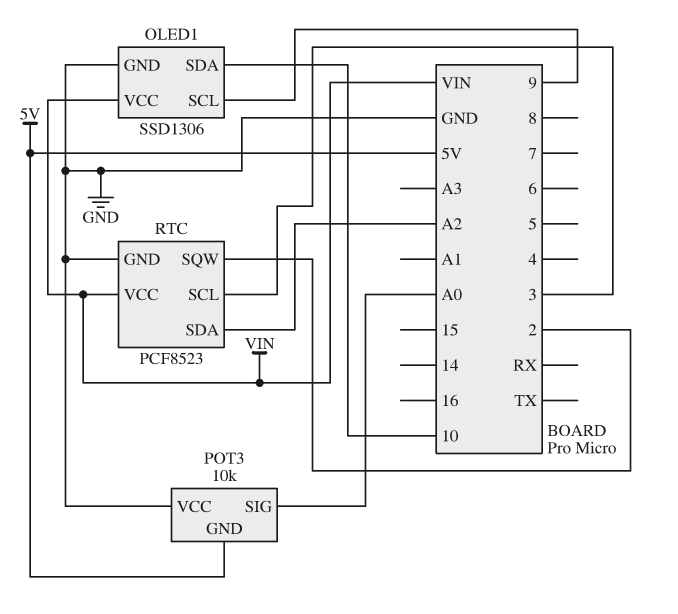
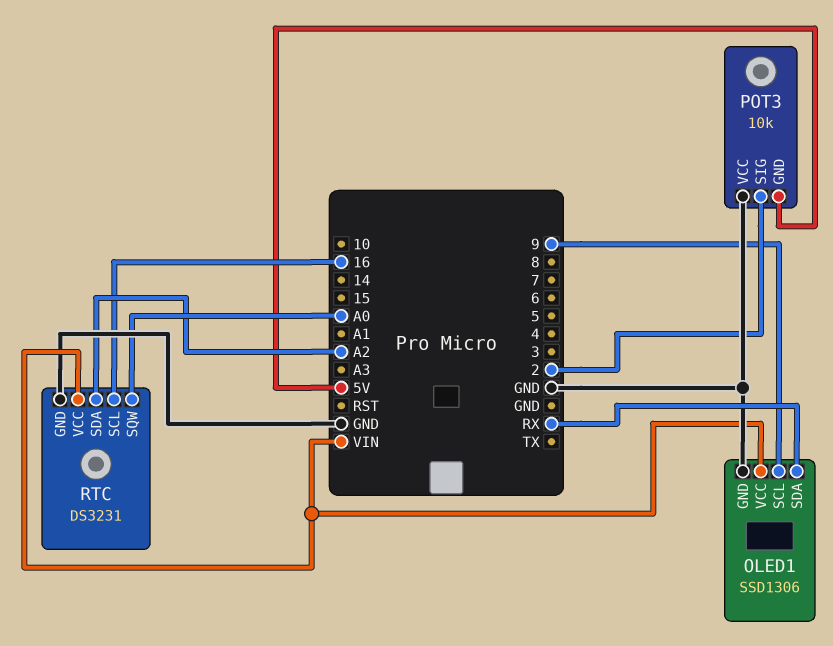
OLED1 pin SDA: 10 -> RX
POT3 pin SIG: A0 -> 2
RTC: PCF8523 -> DS3231
RTC pin SCL: 3 -> 16
RTC pin SQW: 2 -> A0

